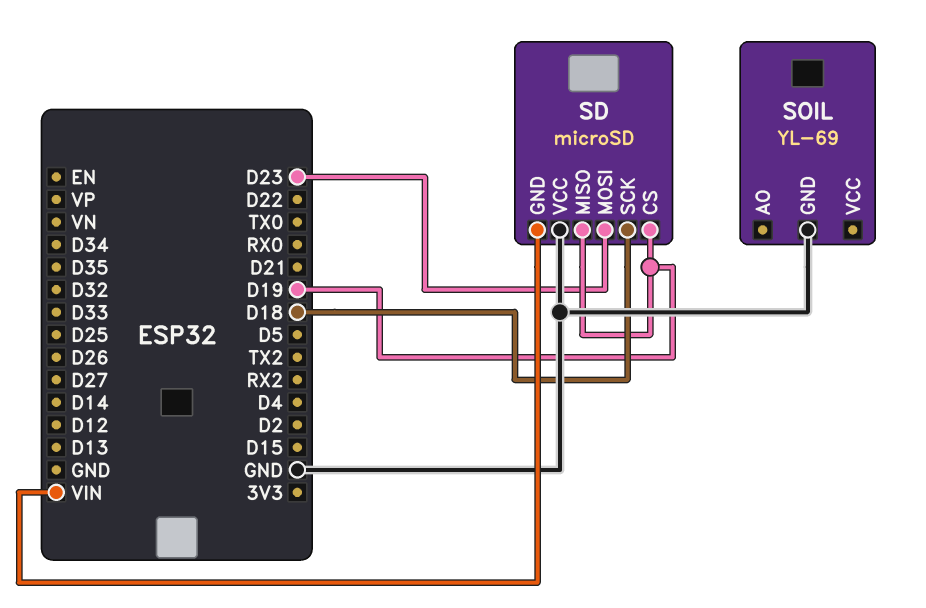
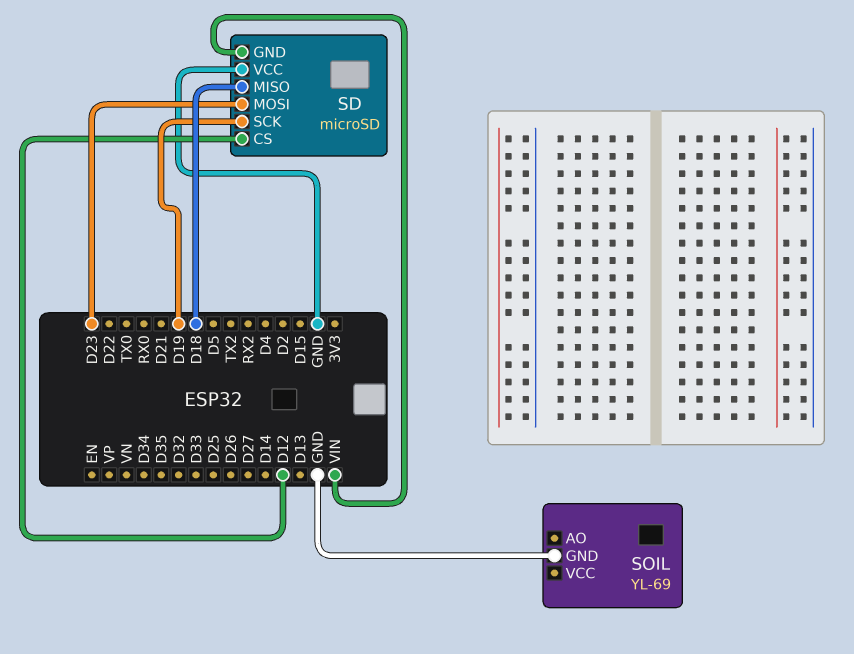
SD pin CS: D19 -> D12
SD pin MISO: D19 -> D18
SD pin SCK: D18 -> D19

